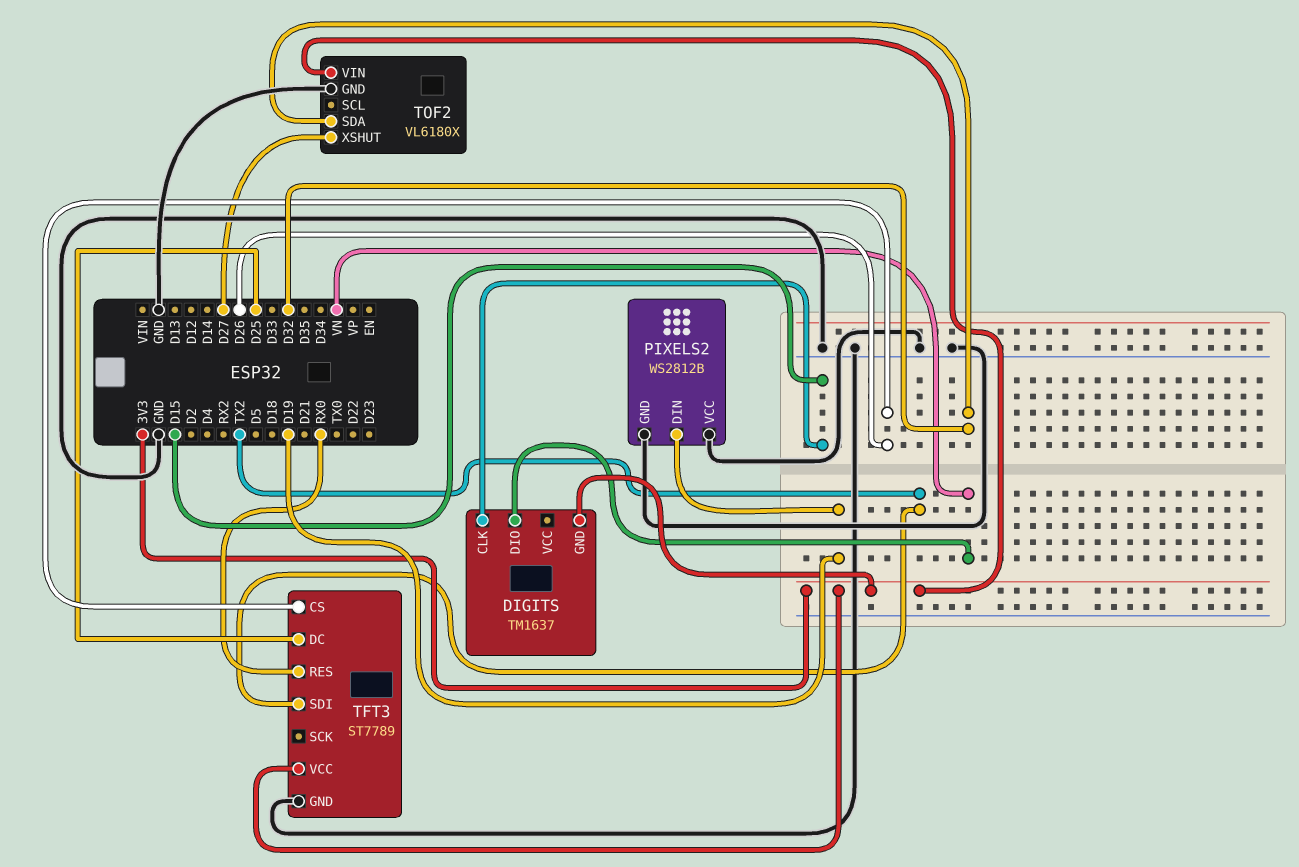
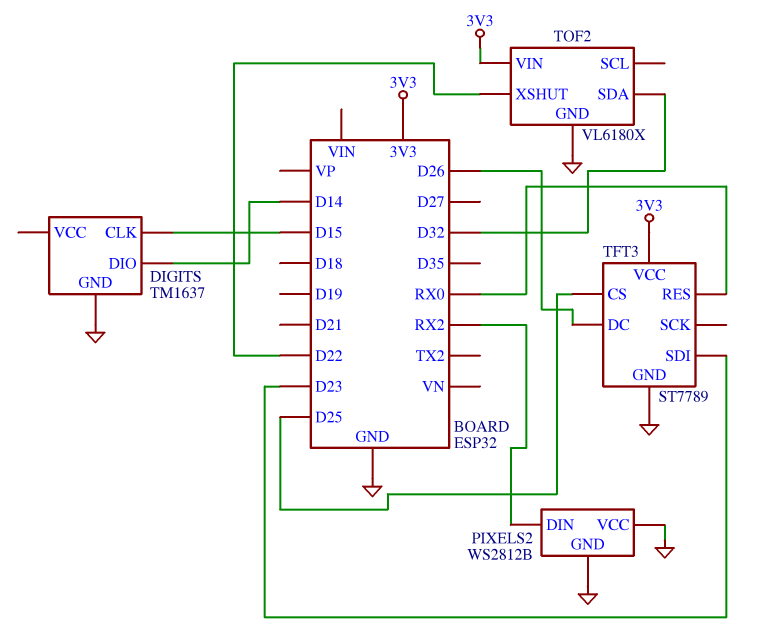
DIGITS pin DIO: VN -> D14
DIGITS pin GND: 3V3 -> GND
PIXELS2 pin DIN: D19 -> RX2
TFT3 pin CS: D26 -> D25
TFT3 pin DC: D25 -> D26
TFT3 pin SDI: TX2 -> D23
TOF2 pin XSHUT: D27 -> D22

